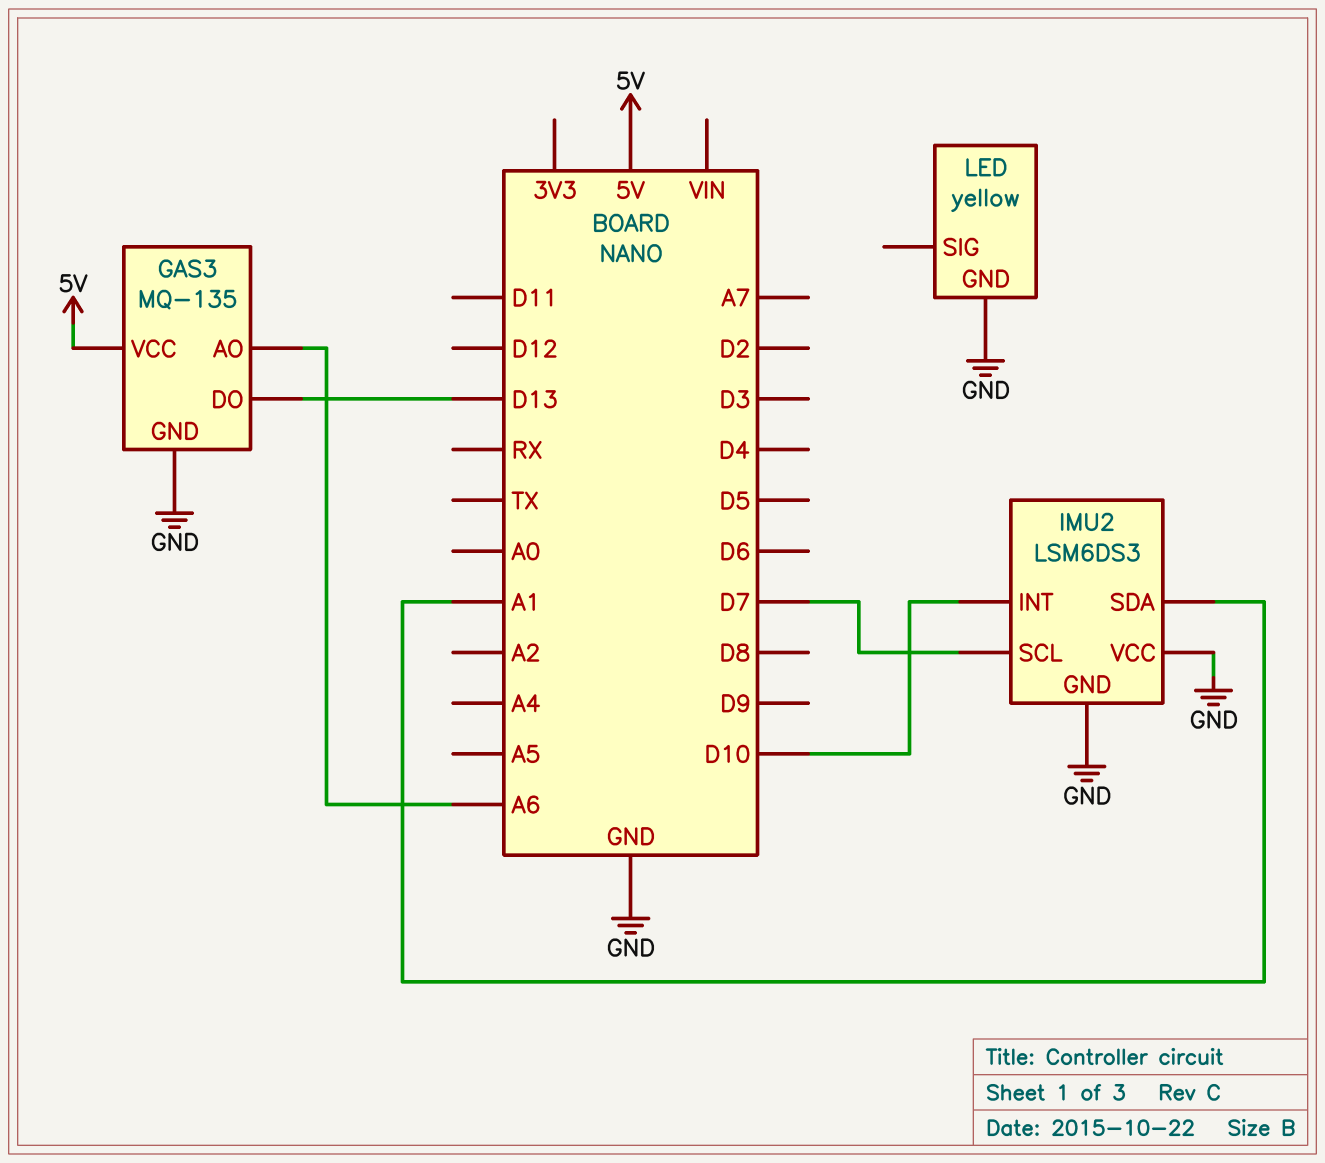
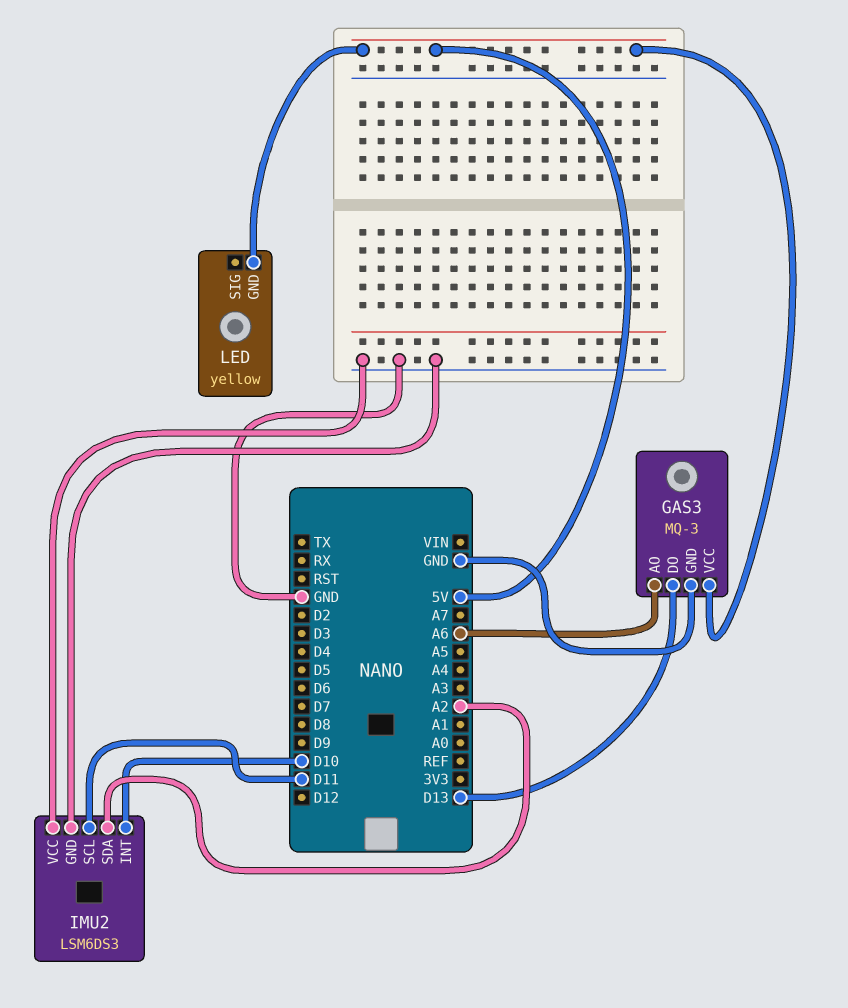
GAS3: MQ-135 -> MQ-3
IMU2 pin SCL: D7 -> D11
IMU2 pin SDA: A1 -> A2
LED pin GND: GND -> 5V

